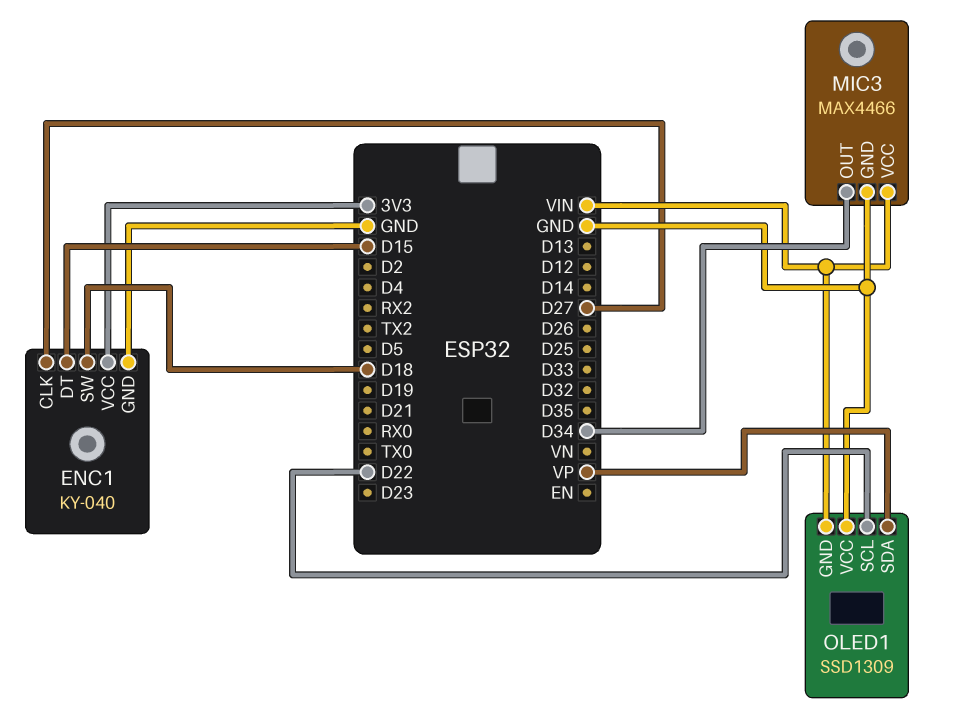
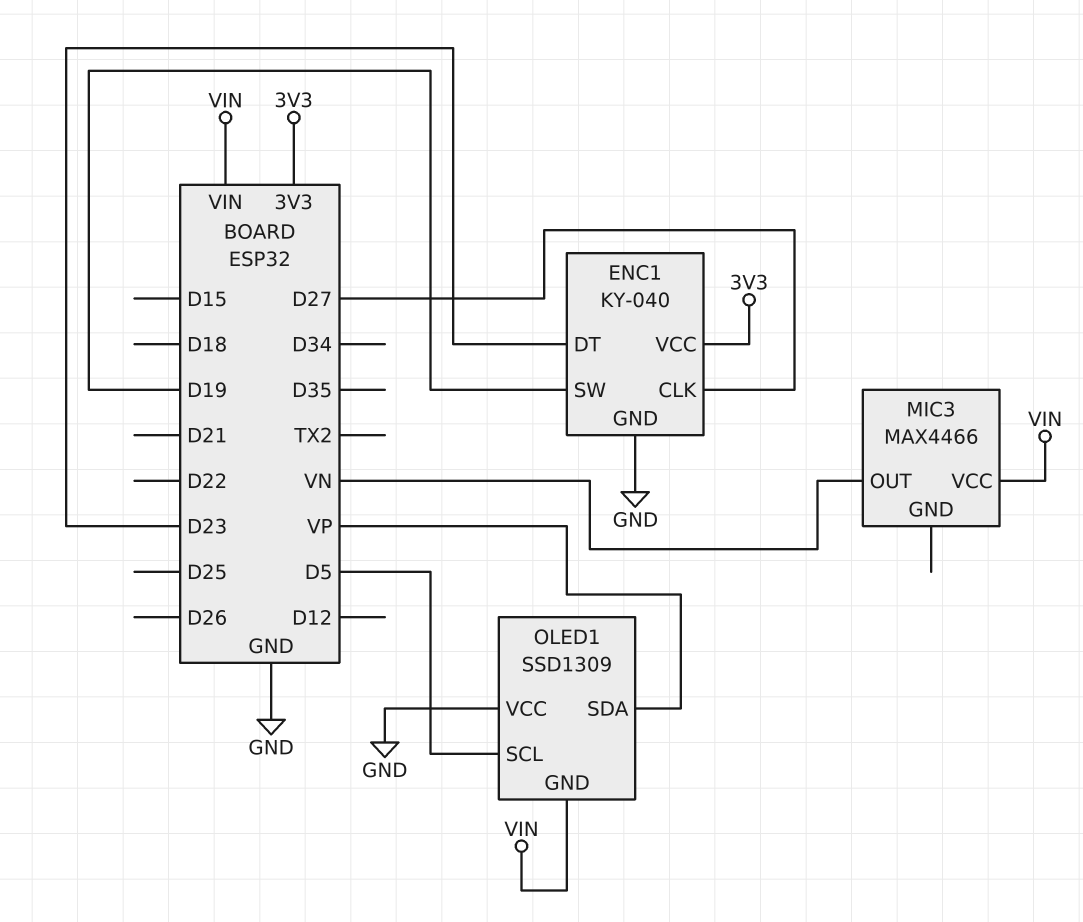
ENC1 pin DT: D15 -> D23
ENC1 pin SW: D18 -> D19
MIC3 pin GND: GND -> none
MIC3 pin OUT: D34 -> VN
OLED1 pin SCL: D22 -> D5

